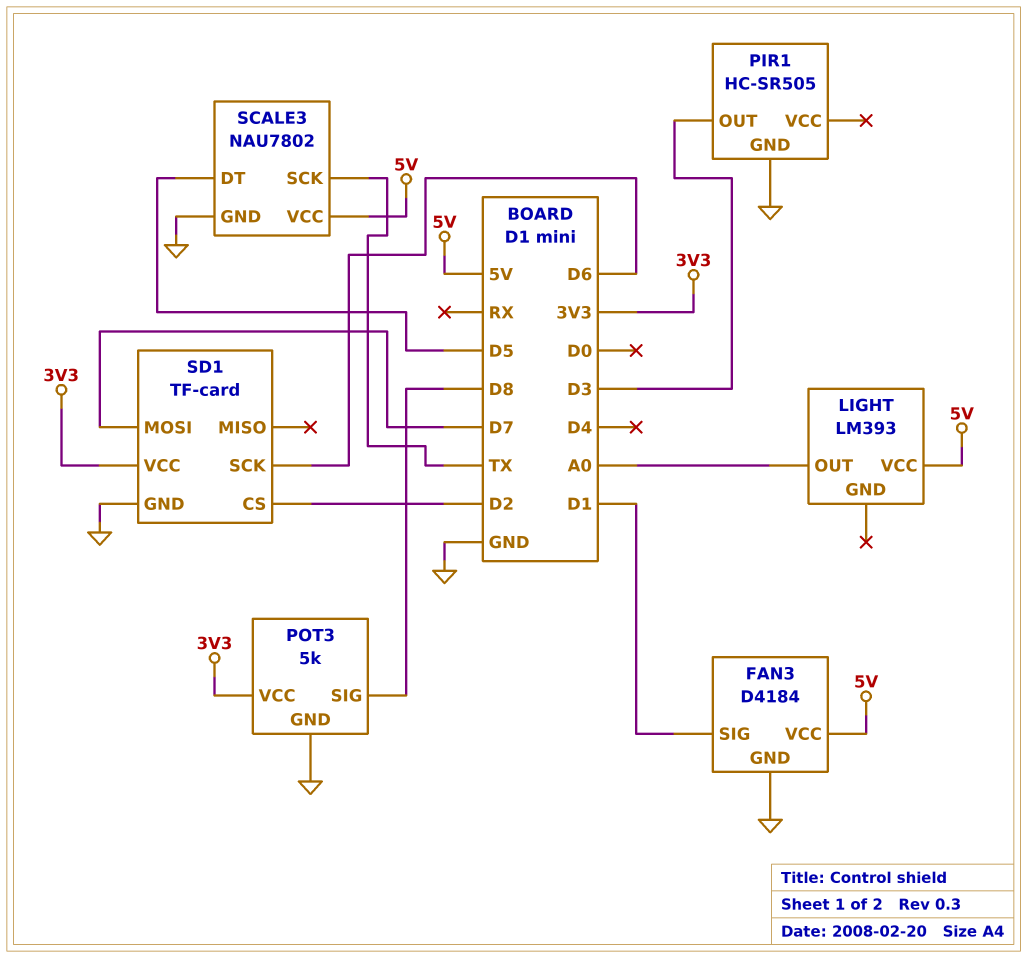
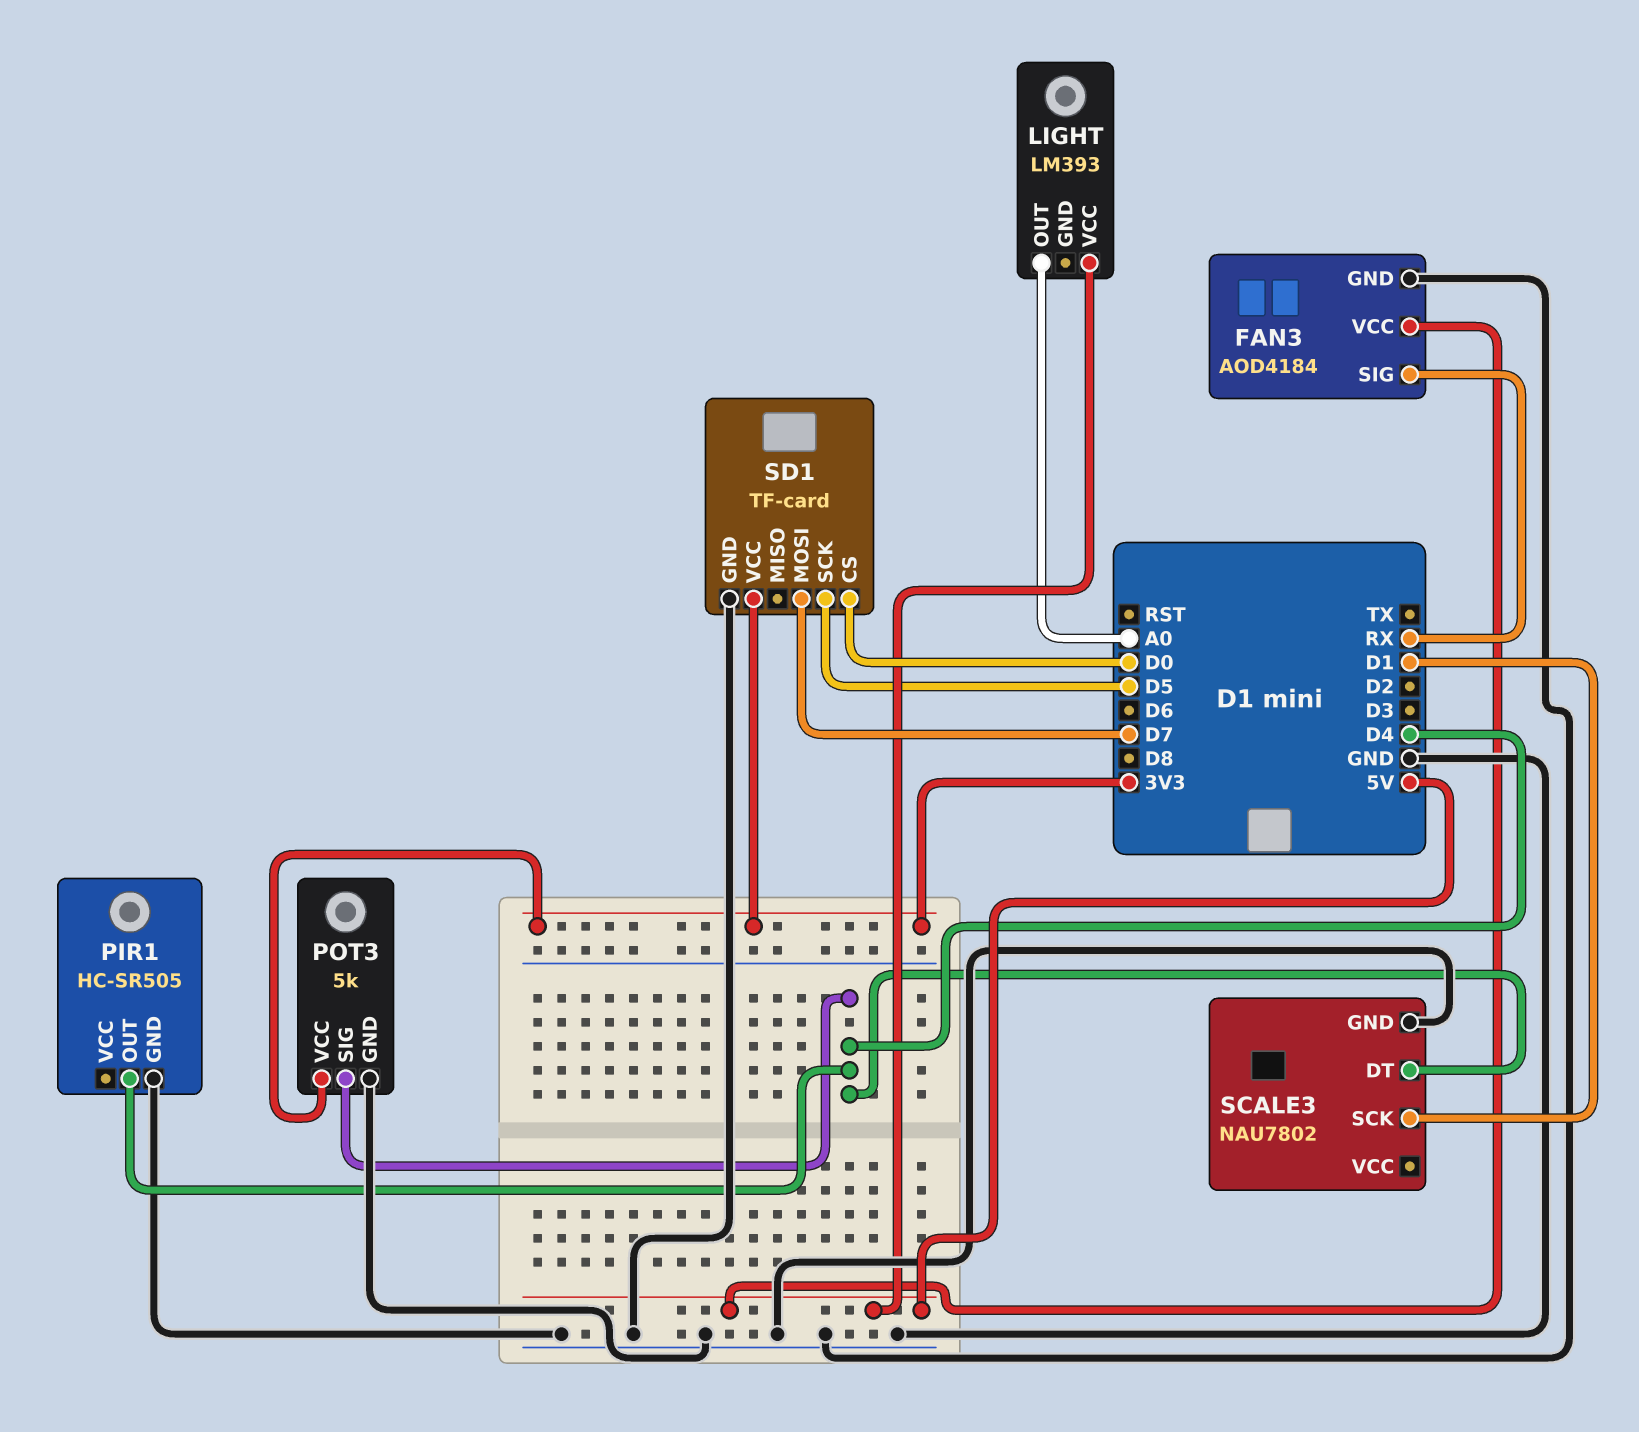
FAN3: D4184 -> AOD4184
FAN3 pin SIG: D1 -> RX
PIR1 pin OUT: D3 -> D4
POT3 pin SIG: D8 -> D4
SCALE3 pin DT: D5 -> D4
SCALE3 pin SCK: TX -> D1
SCALE3 pin VCC: 5V -> none
SD1 pin CS: D2 -> D0
SD1 pin SCK: D6 -> D5

